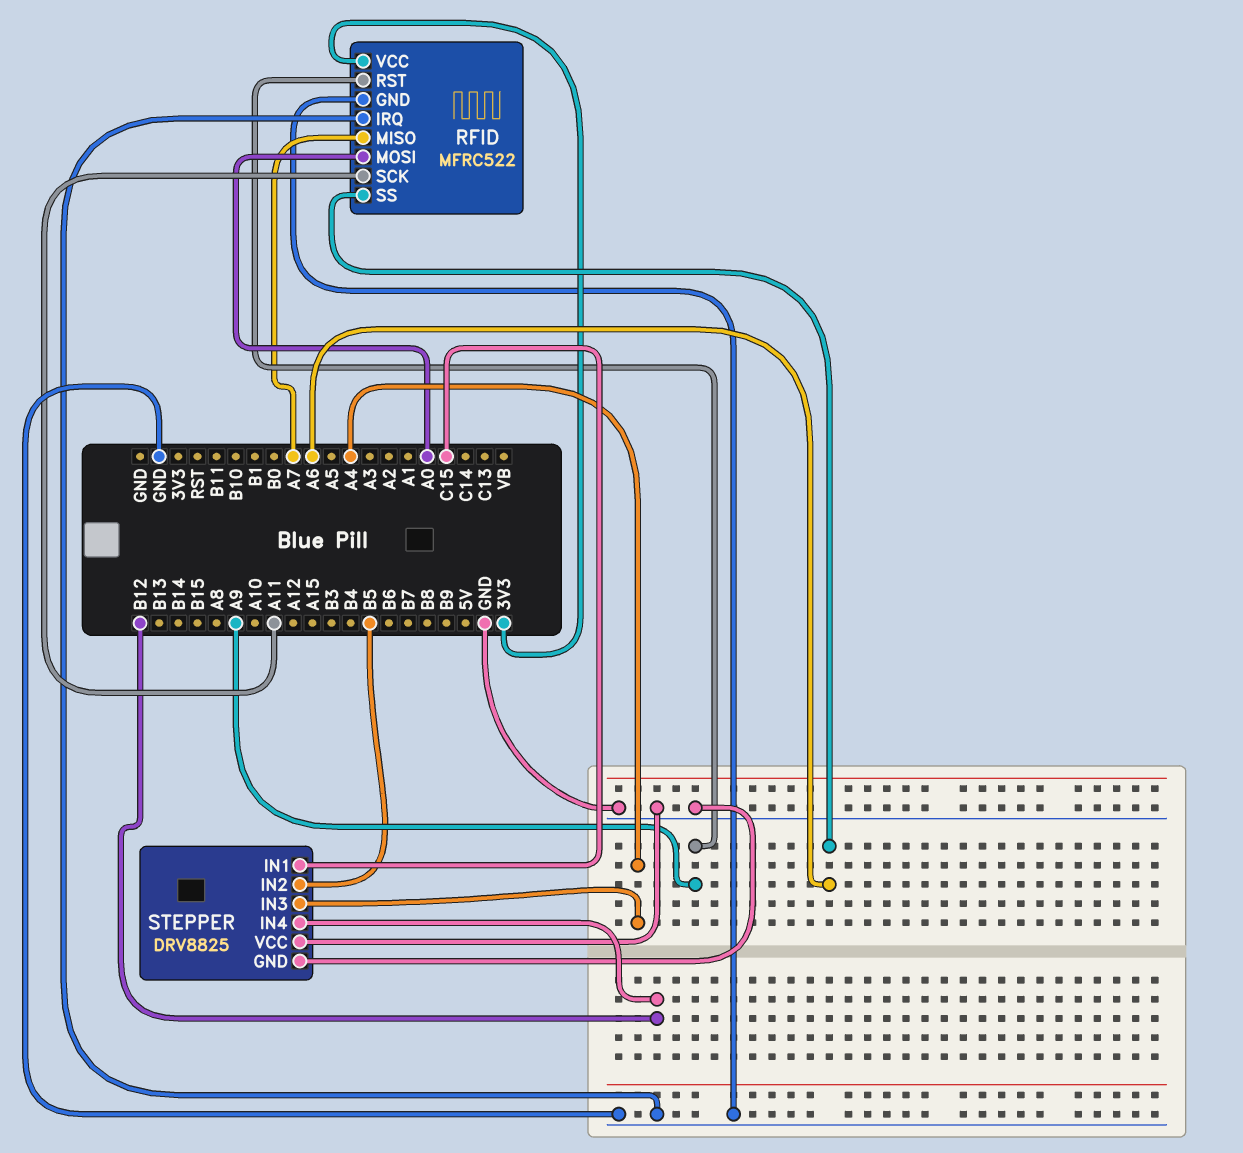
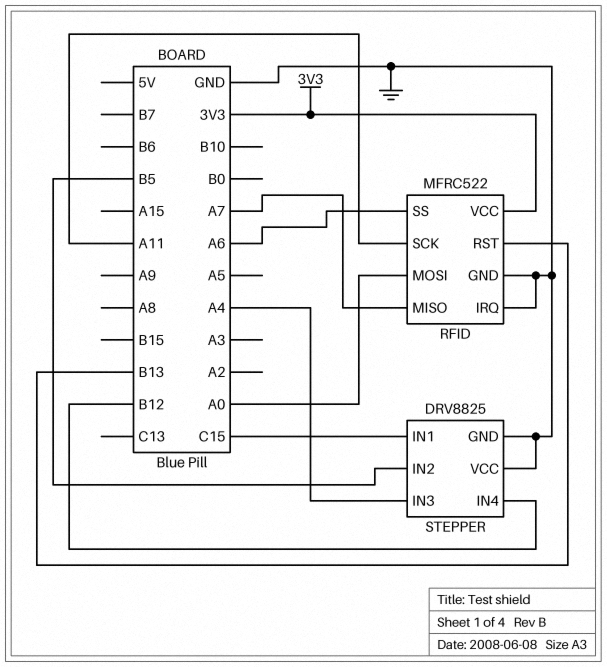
RFID pin RST: A9 -> B13

